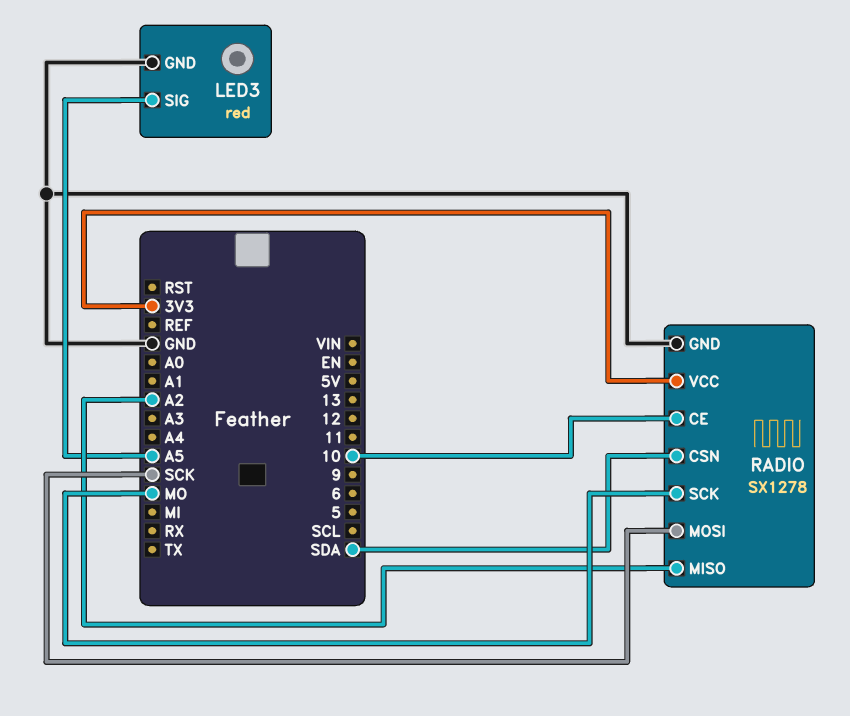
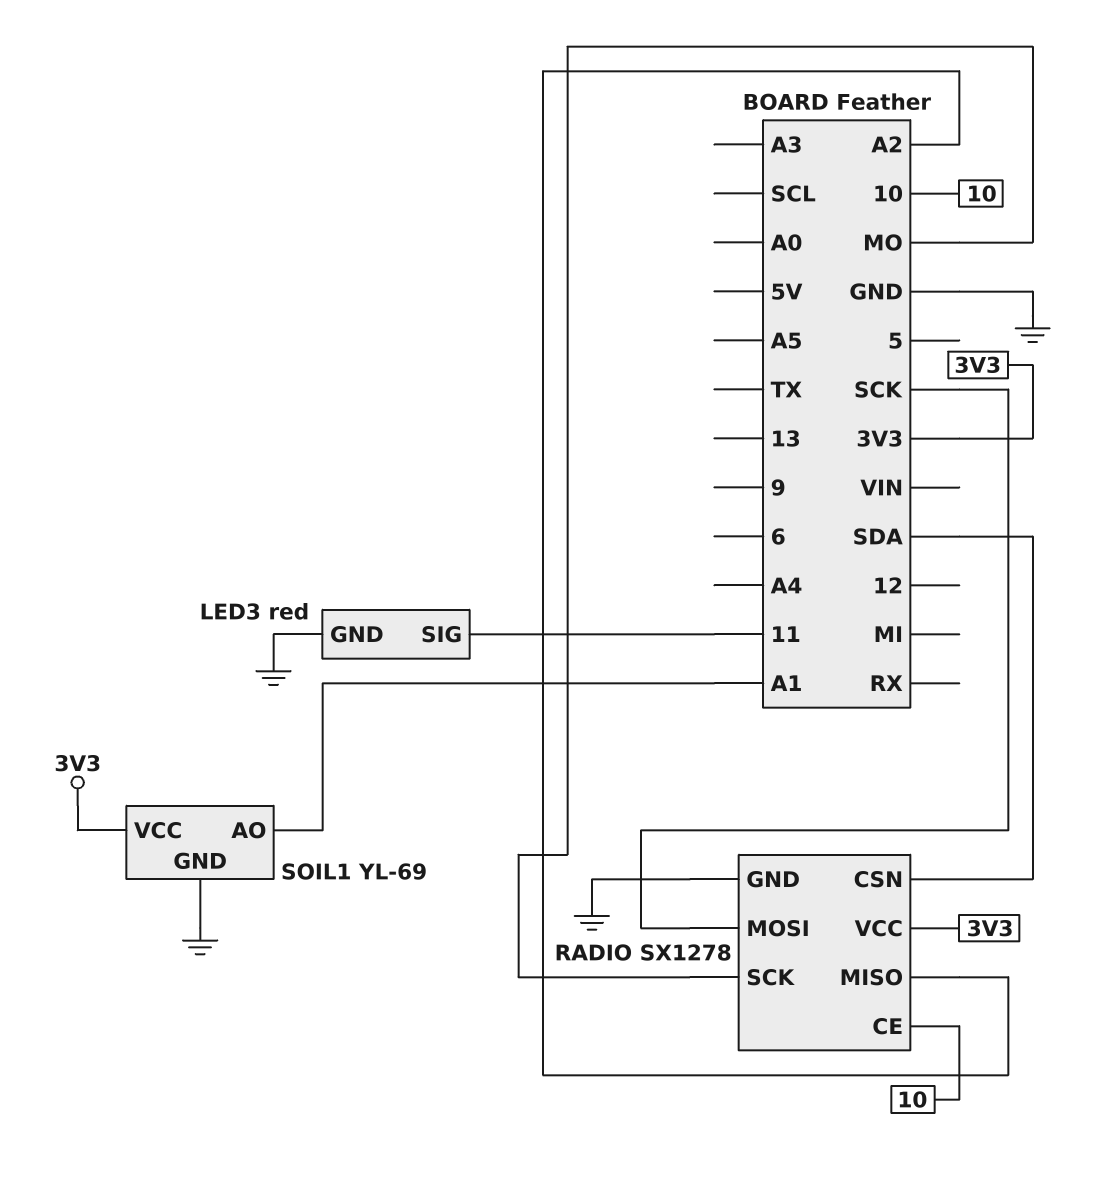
LED3 pin SIG: A5 -> 11
SOIL1: none -> YL-69
SOIL1 pin AO: none -> A1
SOIL1 pin GND: none -> GND
SOIL1 pin VCC: none -> 3V3

